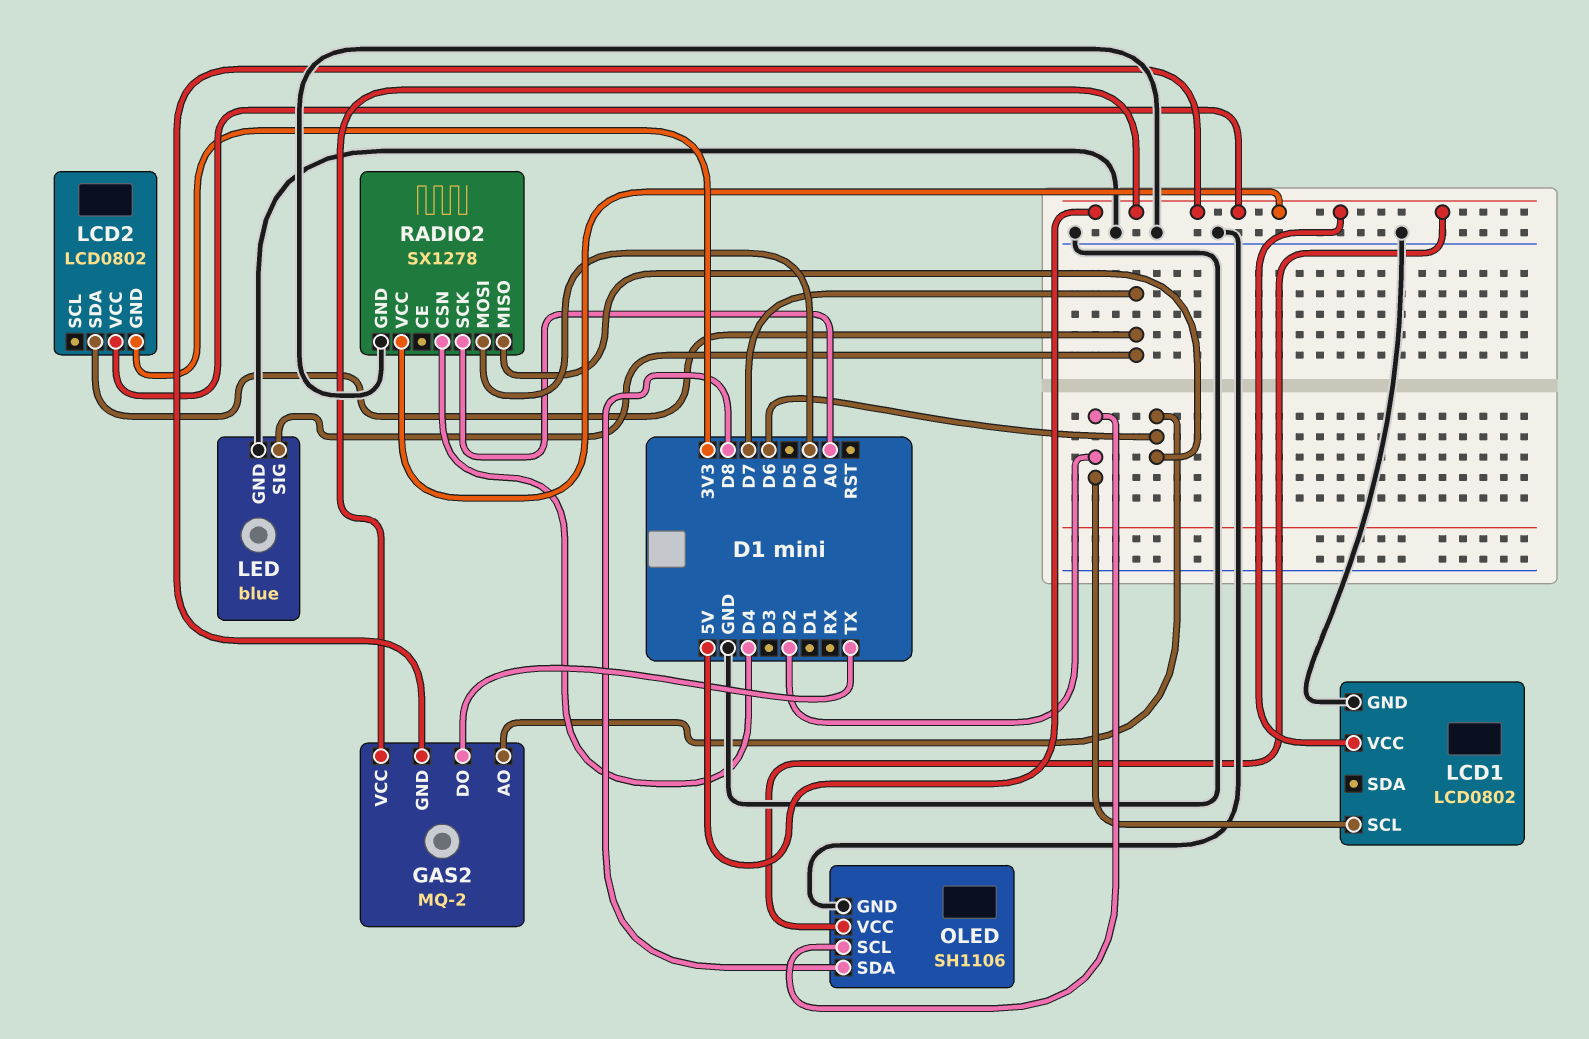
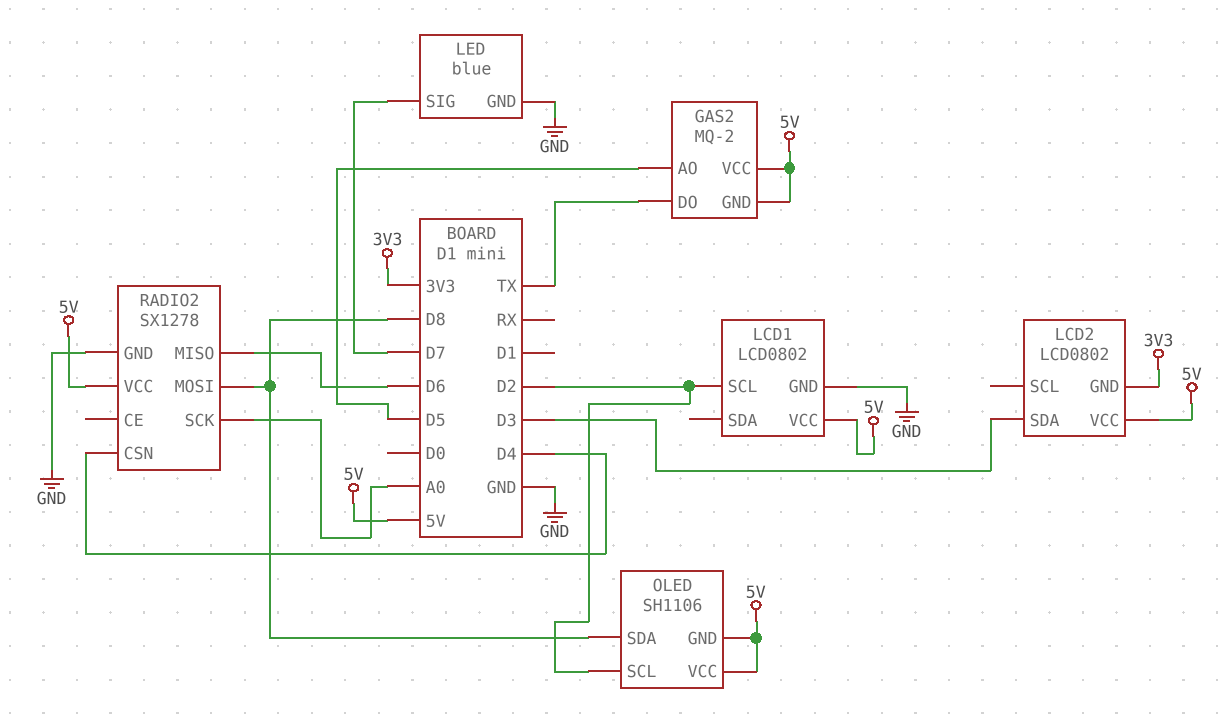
GAS2 pin AO: D6 -> D5
LCD2 pin SDA: D7 -> D3
OLED pin GND: GND -> 5V
RADIO2 pin MOSI: D0 -> D8

